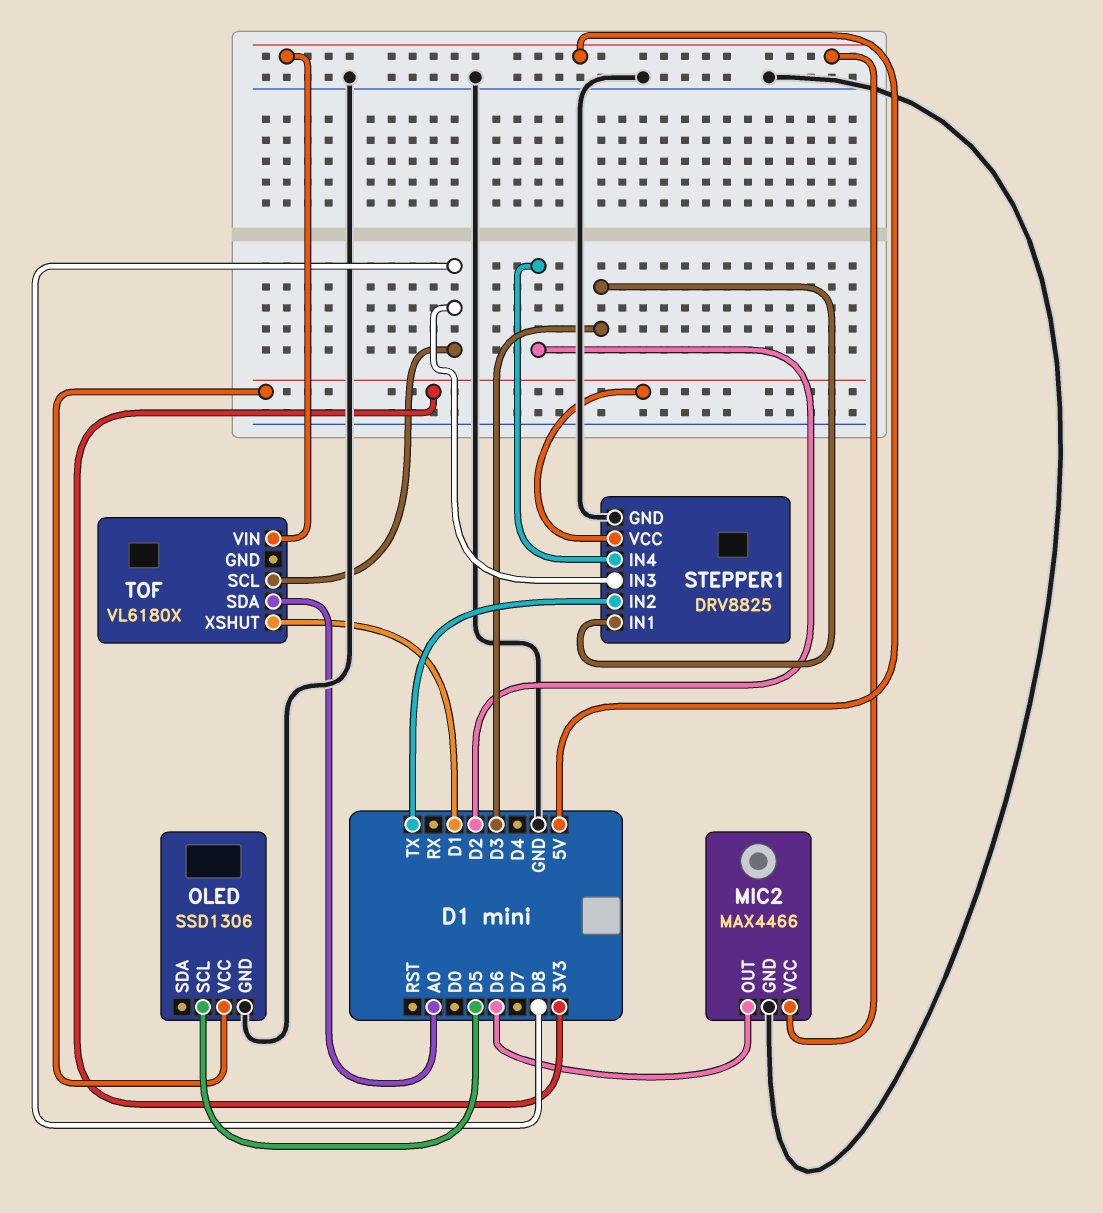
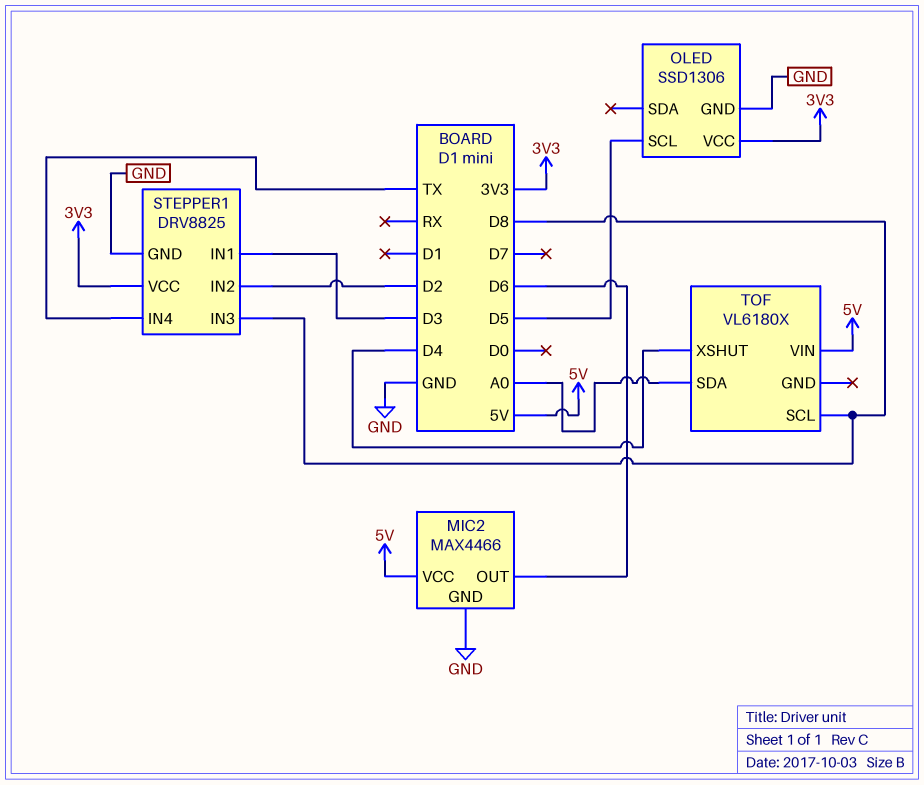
STEPPER1 pin IN2: TX -> D2
STEPPER1 pin IN4: D2 -> TX
TOF pin XSHUT: D1 -> D4

